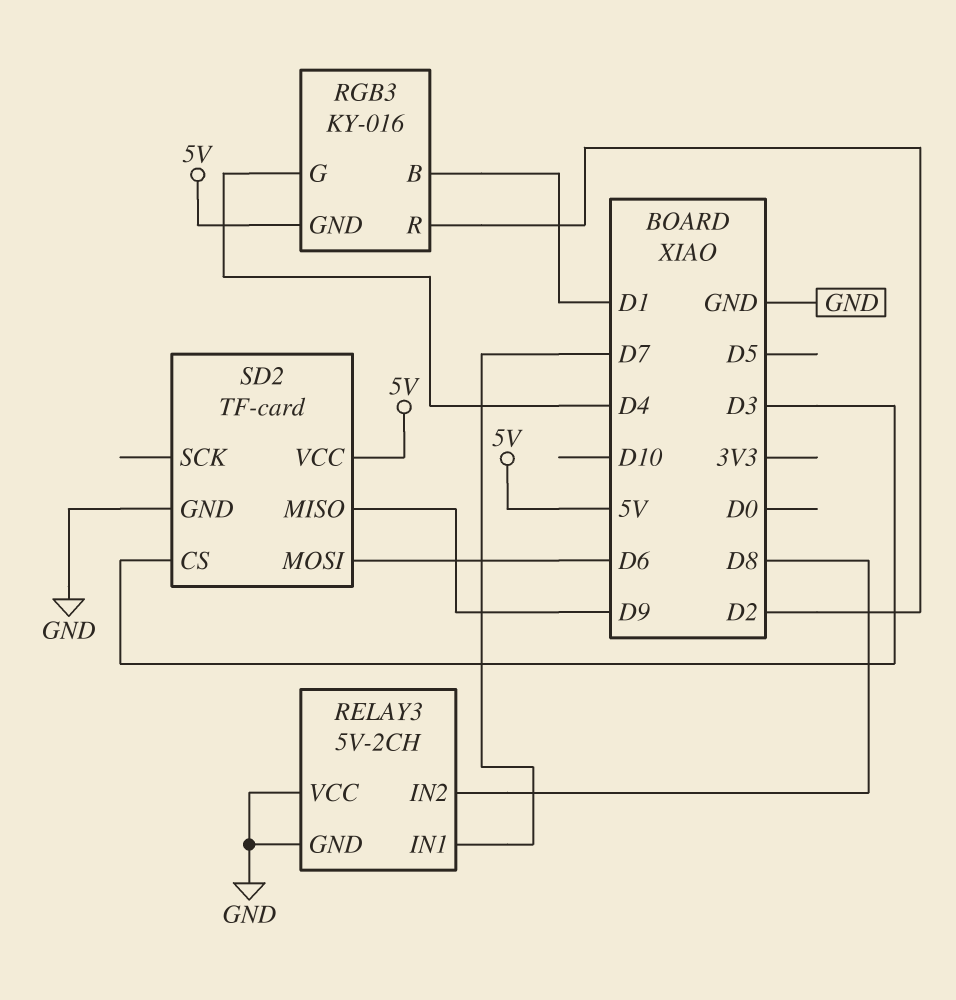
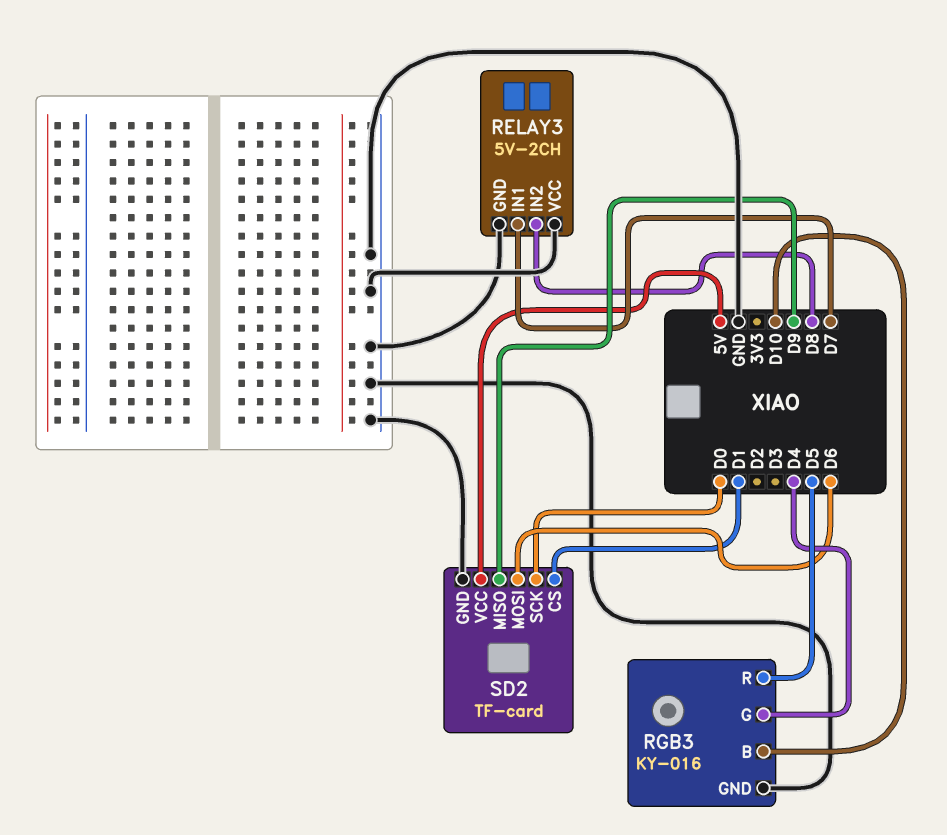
RGB3 pin B: D1 -> D10
RGB3 pin GND: 5V -> GND
RGB3 pin R: D2 -> D5
SD2 pin CS: D3 -> D1
SD2 pin SCK: none -> D0

